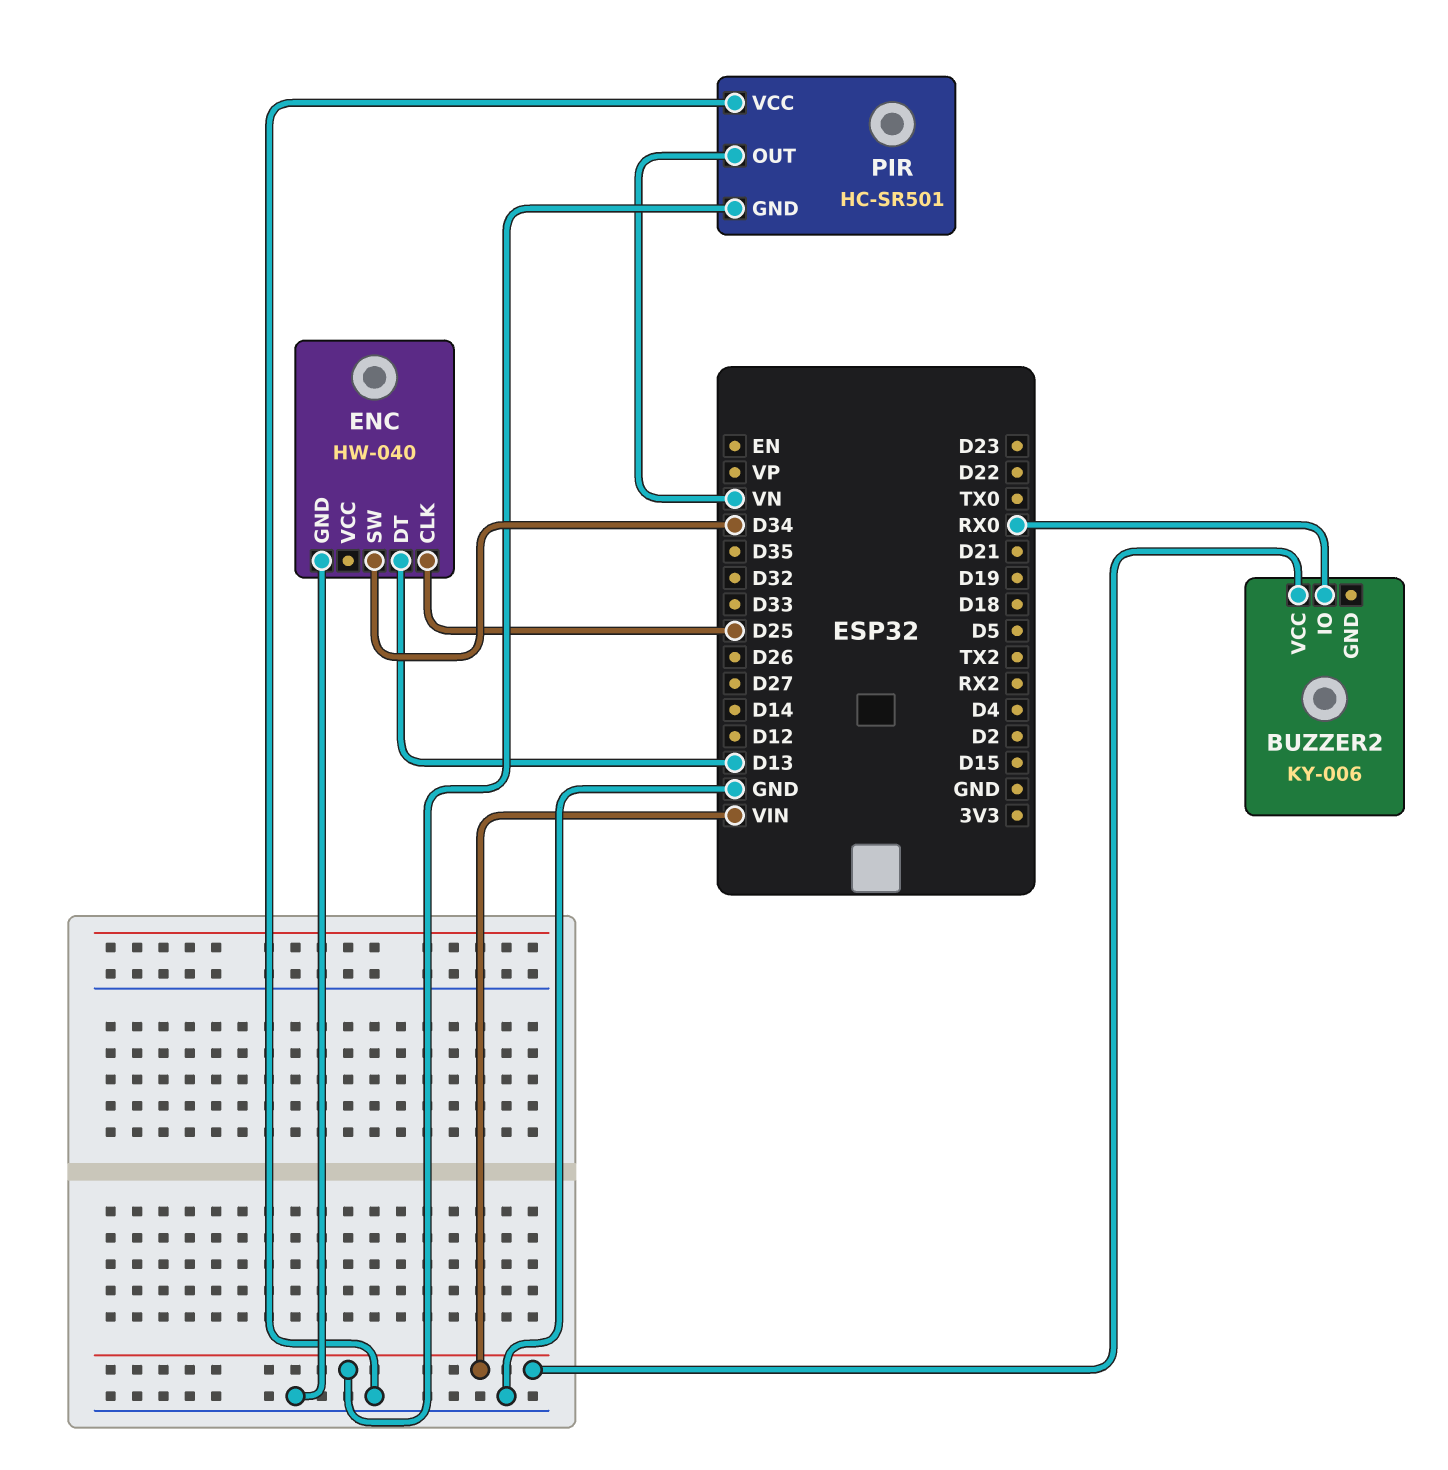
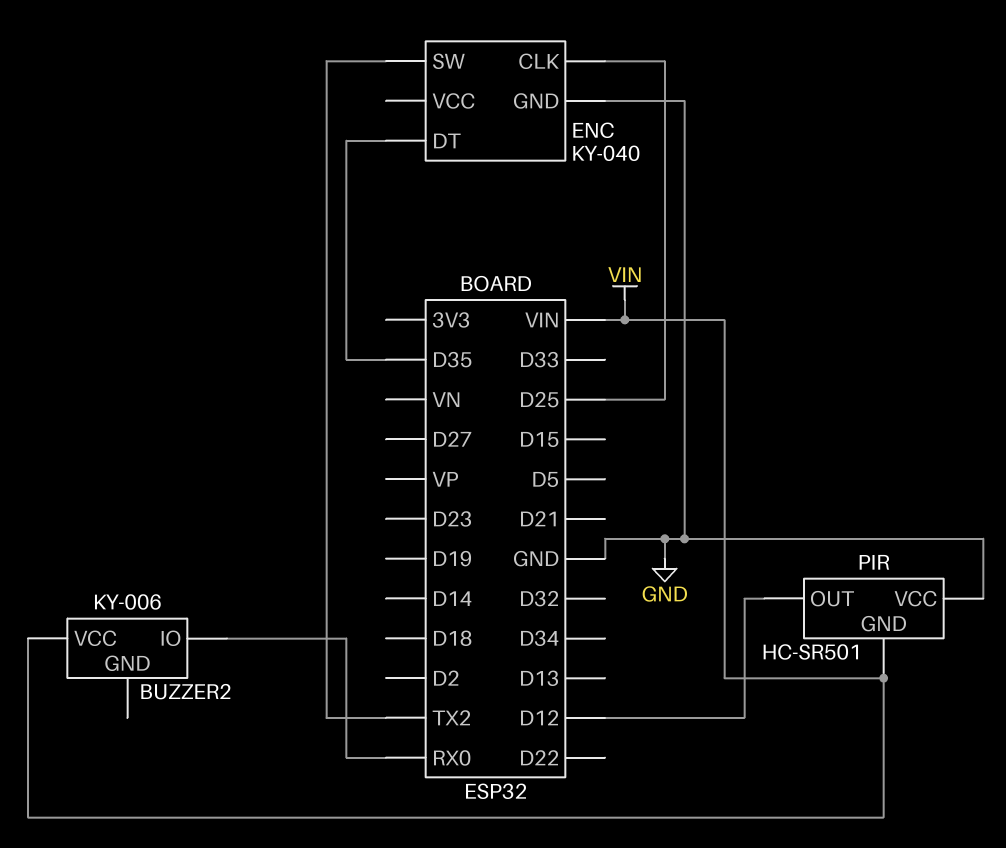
ENC: HW-040 -> KY-040
ENC pin DT: D13 -> D35
ENC pin SW: D34 -> TX2
PIR pin OUT: VN -> D12

